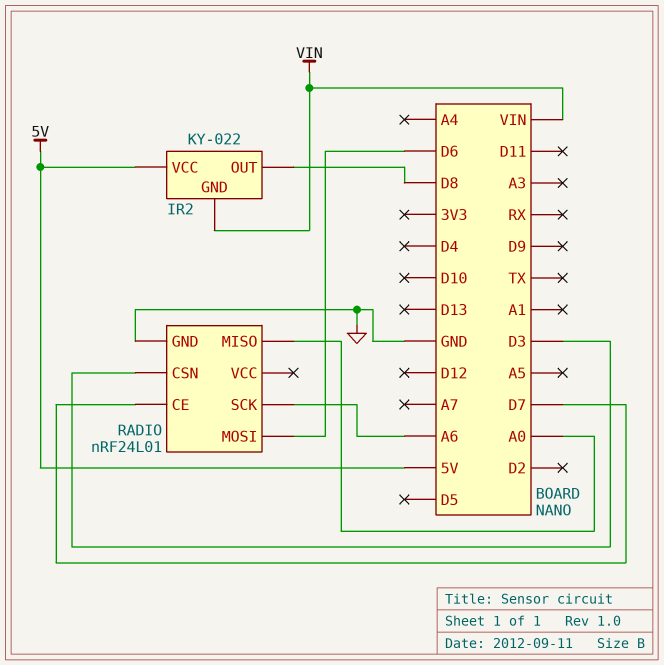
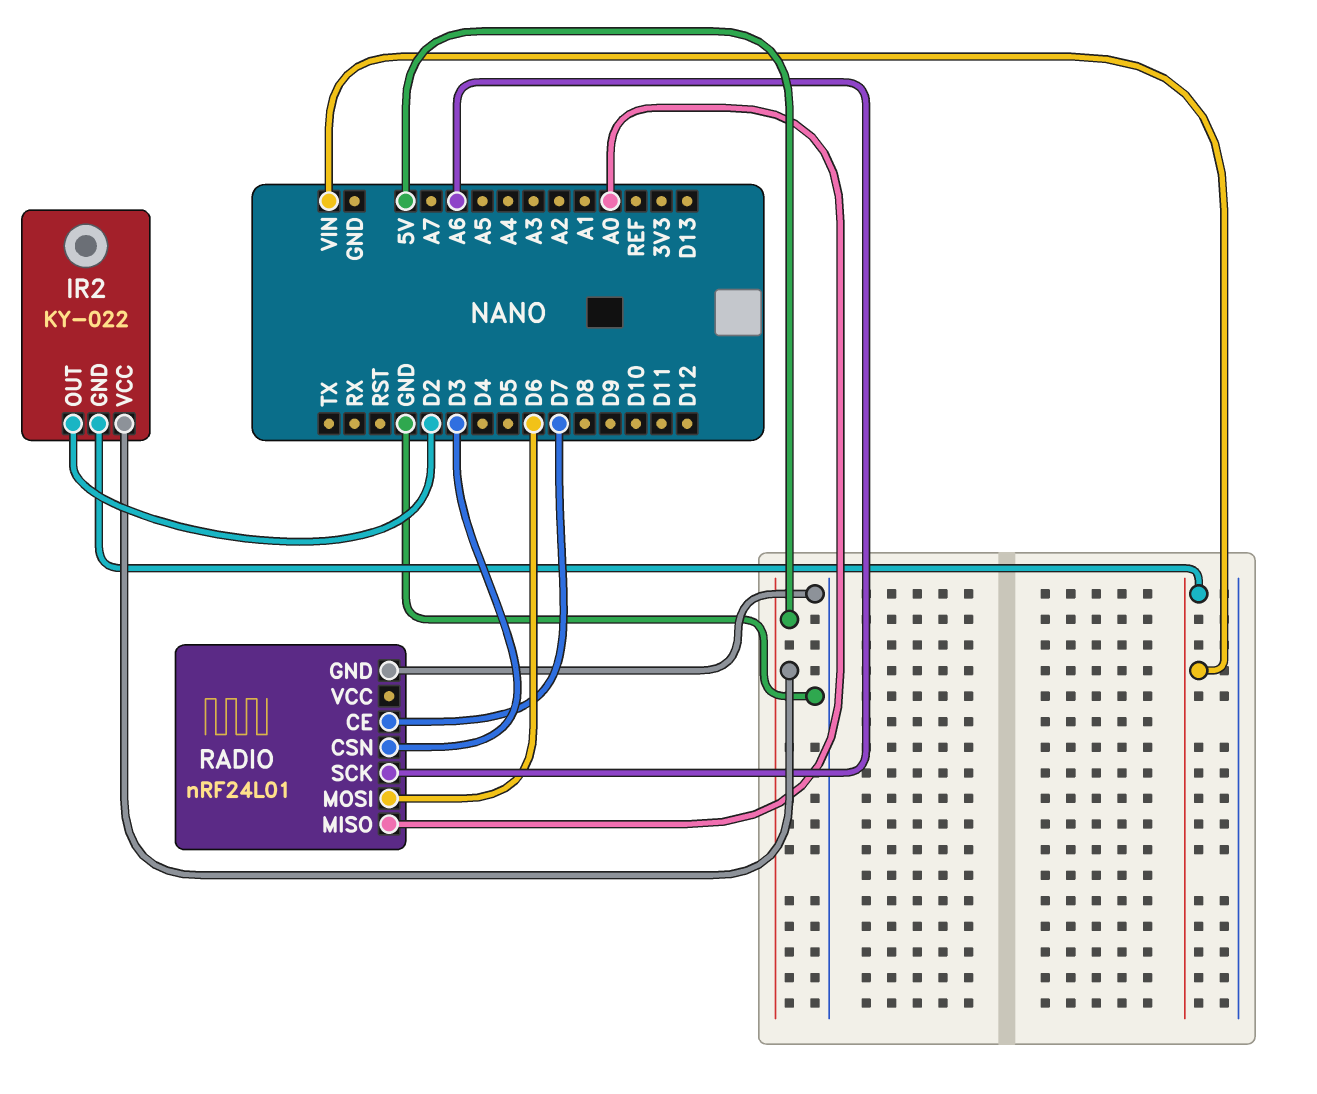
IR2 pin OUT: D8 -> D2

